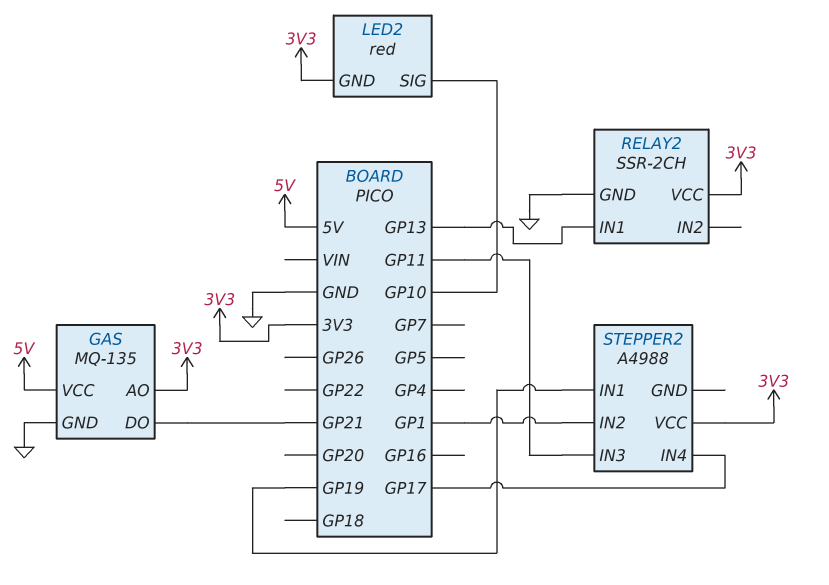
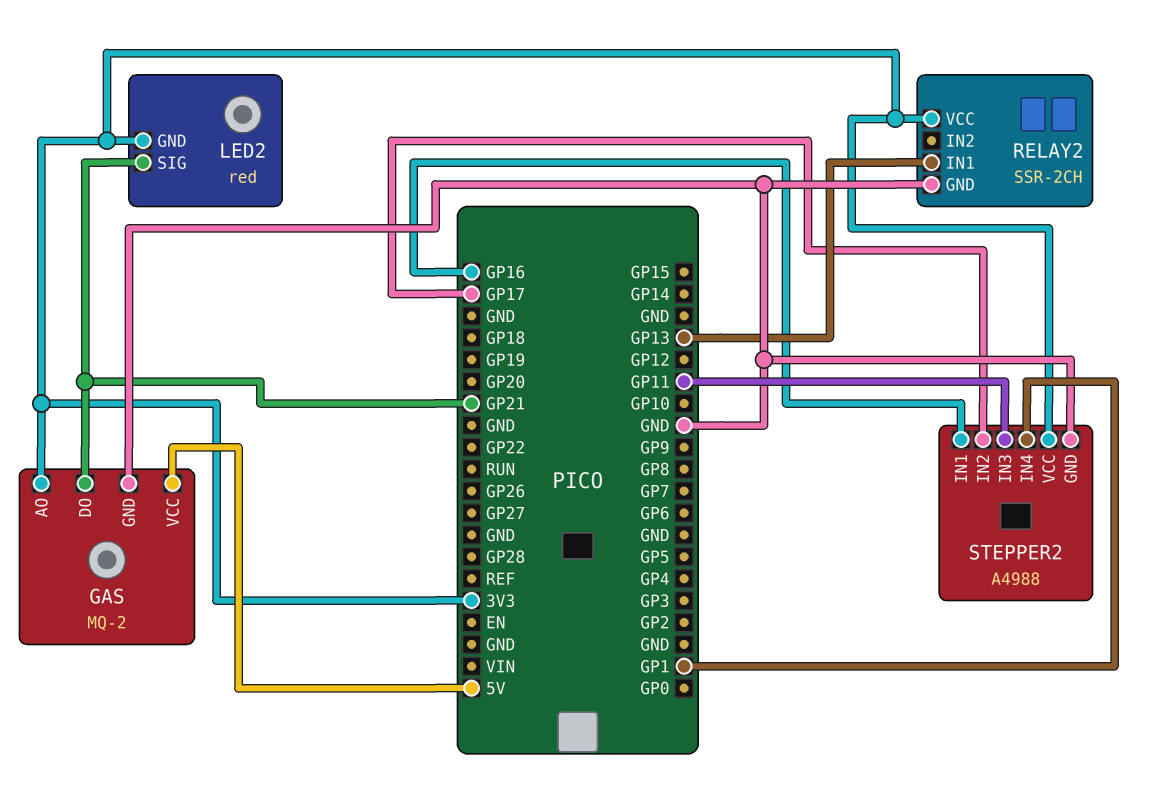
GAS: MQ-135 -> MQ-2
LED2 pin SIG: GP10 -> GP21
STEPPER2 pin GND: none -> GND
STEPPER2 pin IN1: GP19 -> GP16
STEPPER2 pin IN2: GP1 -> GP17
STEPPER2 pin IN4: GP17 -> GP1

